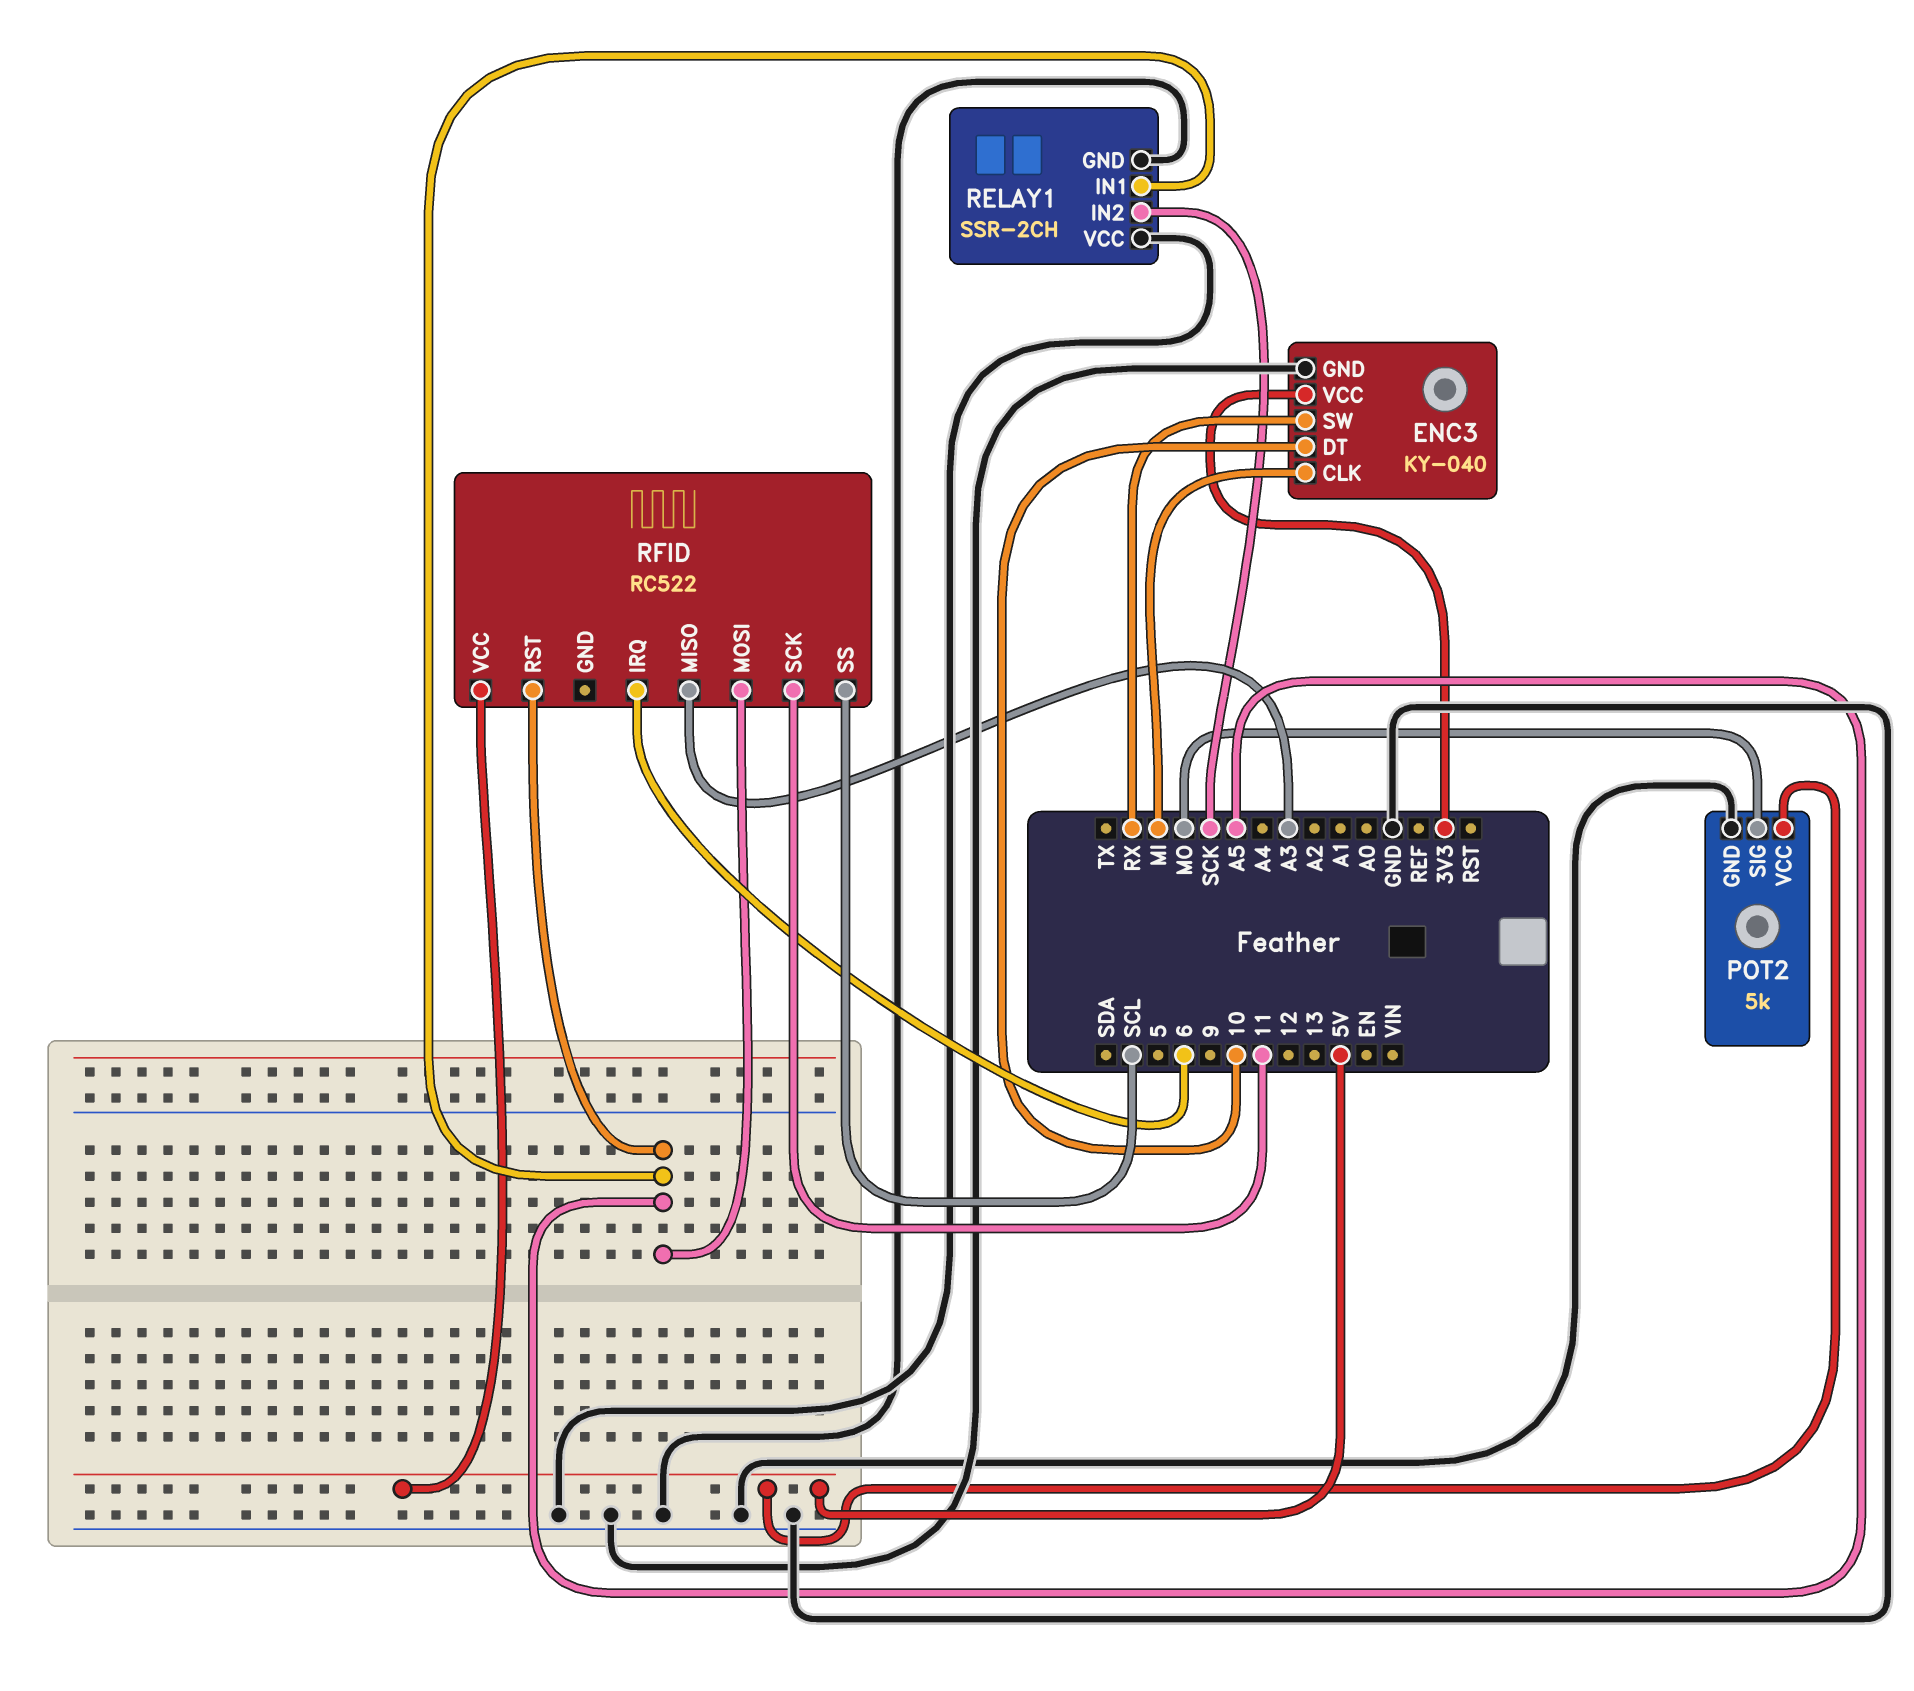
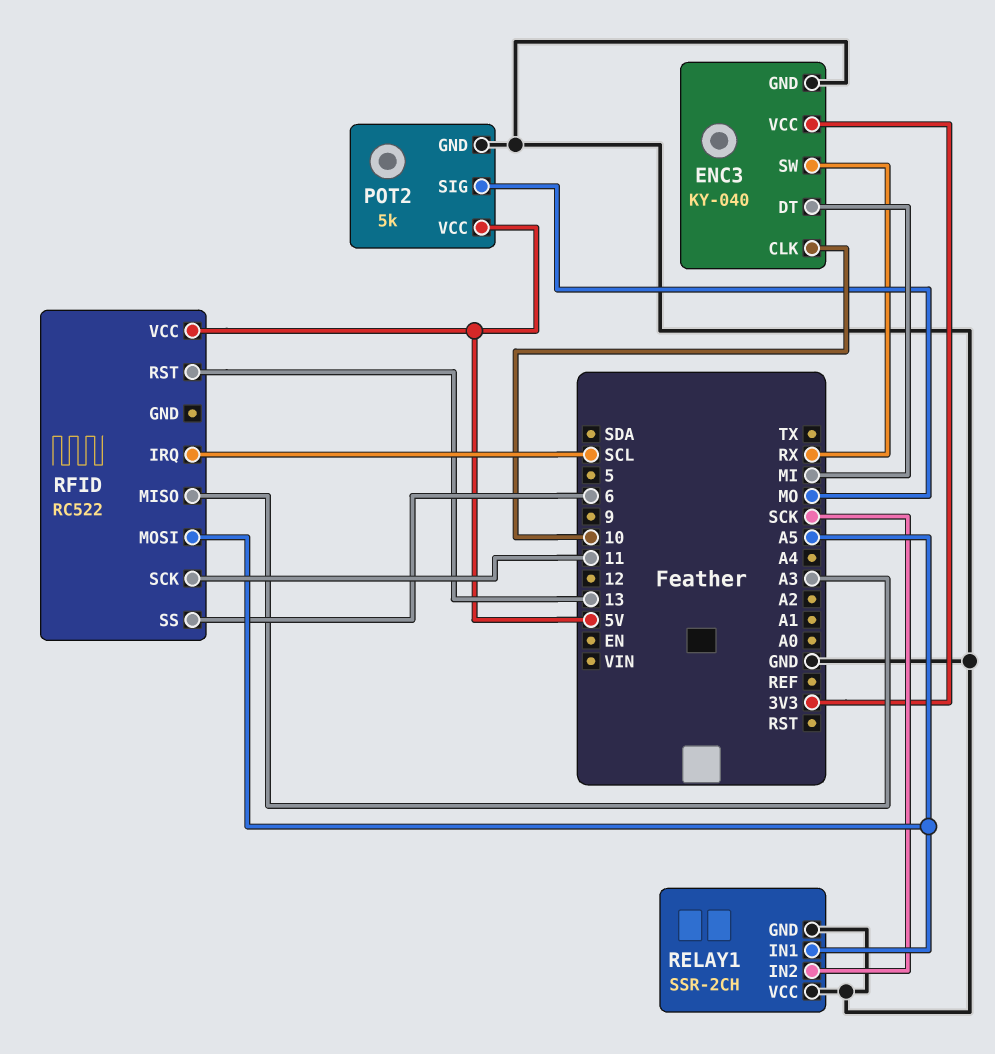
ENC3 pin CLK: MI -> 10
ENC3 pin DT: 10 -> MI
RFID pin IRQ: 6 -> SCL
RFID pin RST: A5 -> 13
RFID pin SS: SCL -> 6

